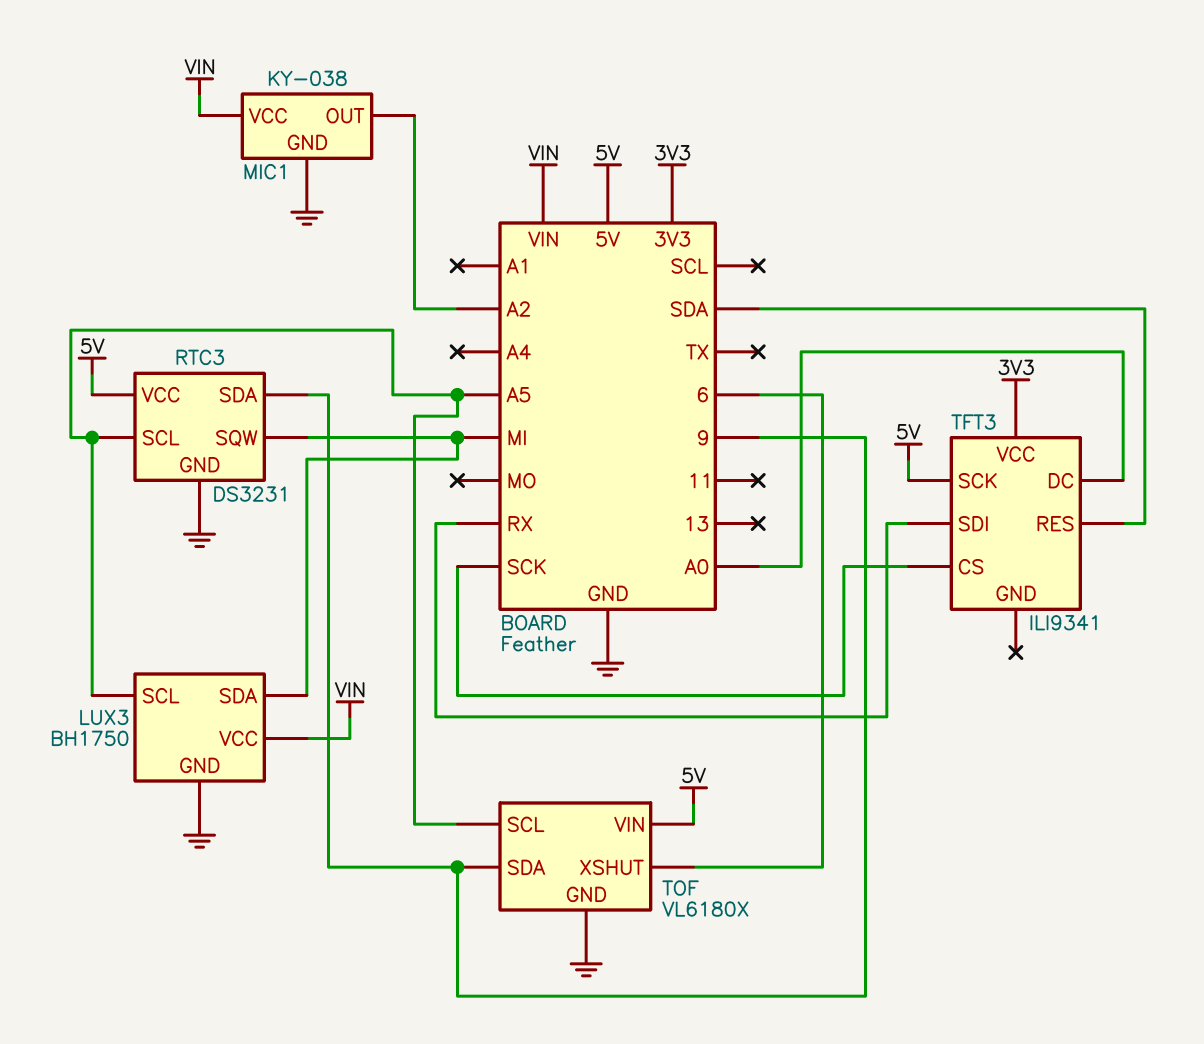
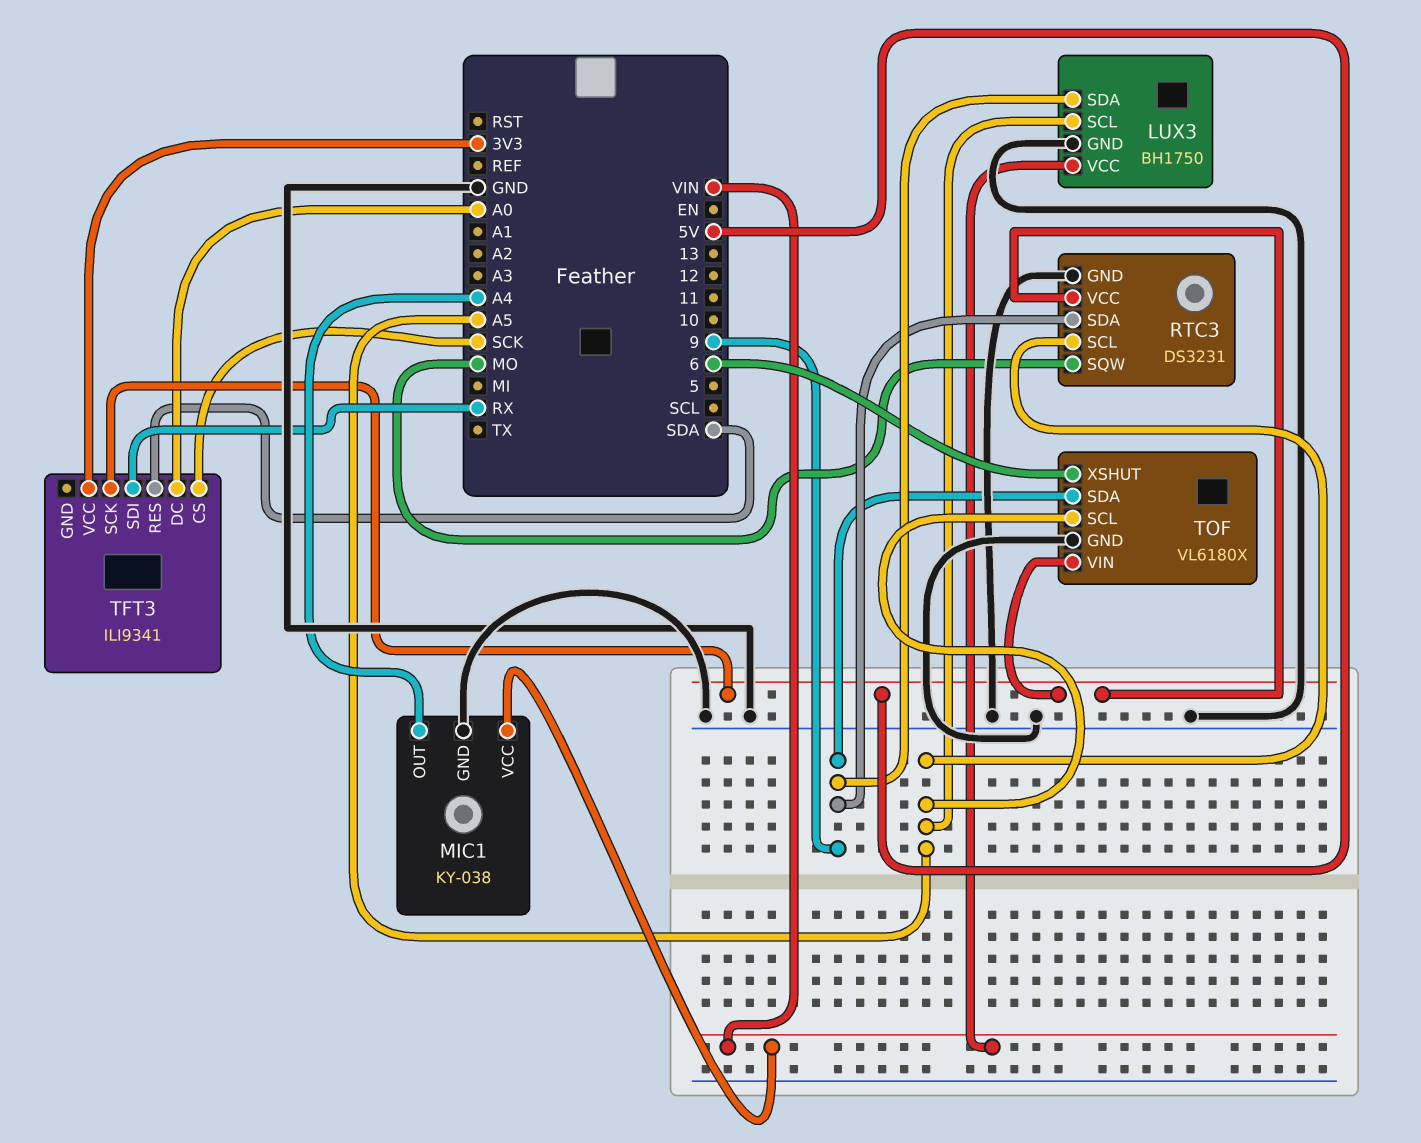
LUX3 pin SDA: MI -> 9
MIC1 pin OUT: A2 -> A4
RTC3 pin SQW: MI -> MO

